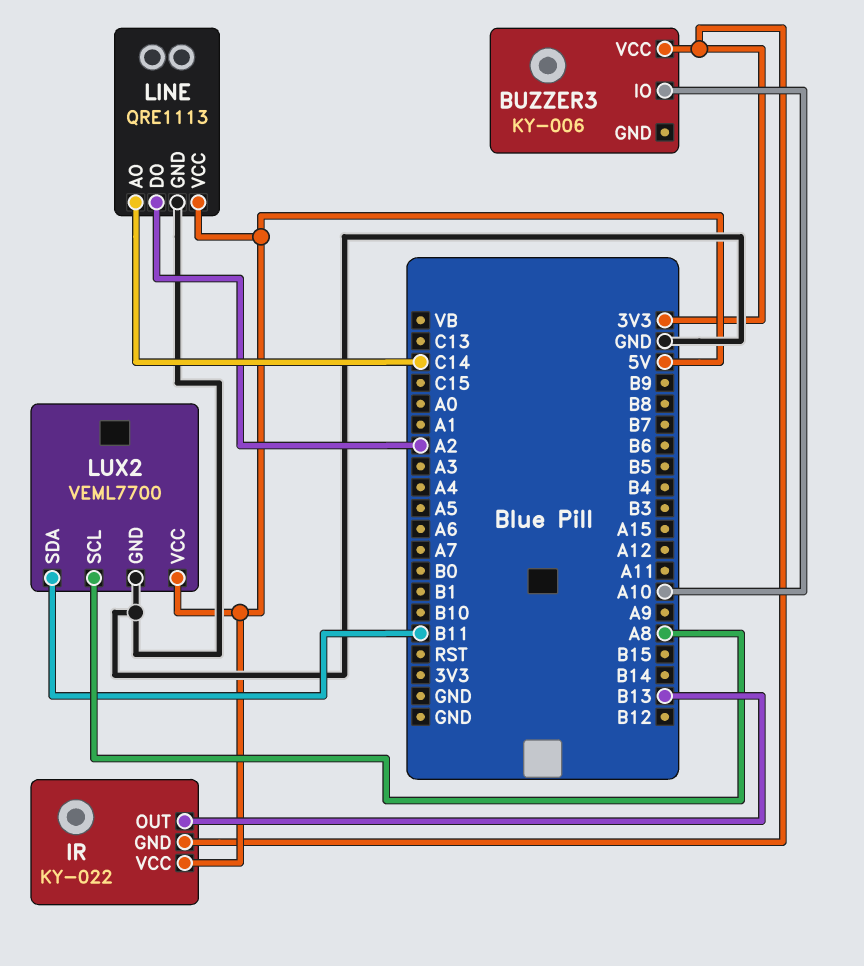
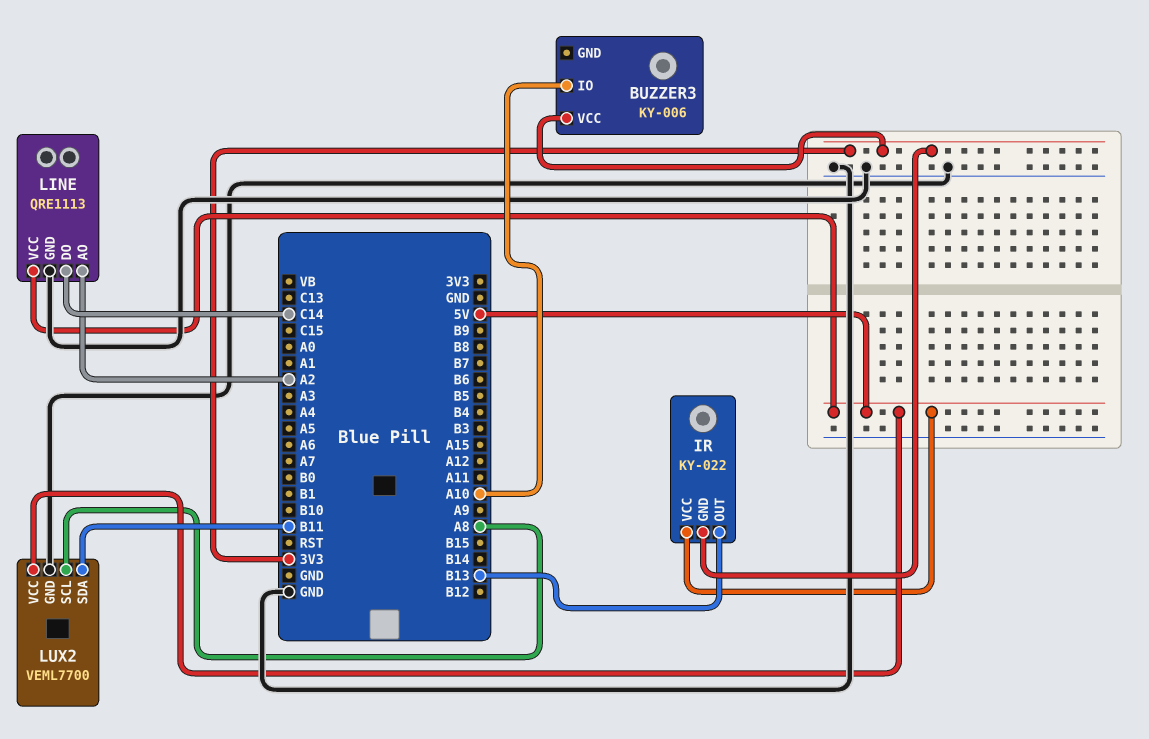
LINE pin AO: C14 -> A2
LINE pin DO: A2 -> C14

